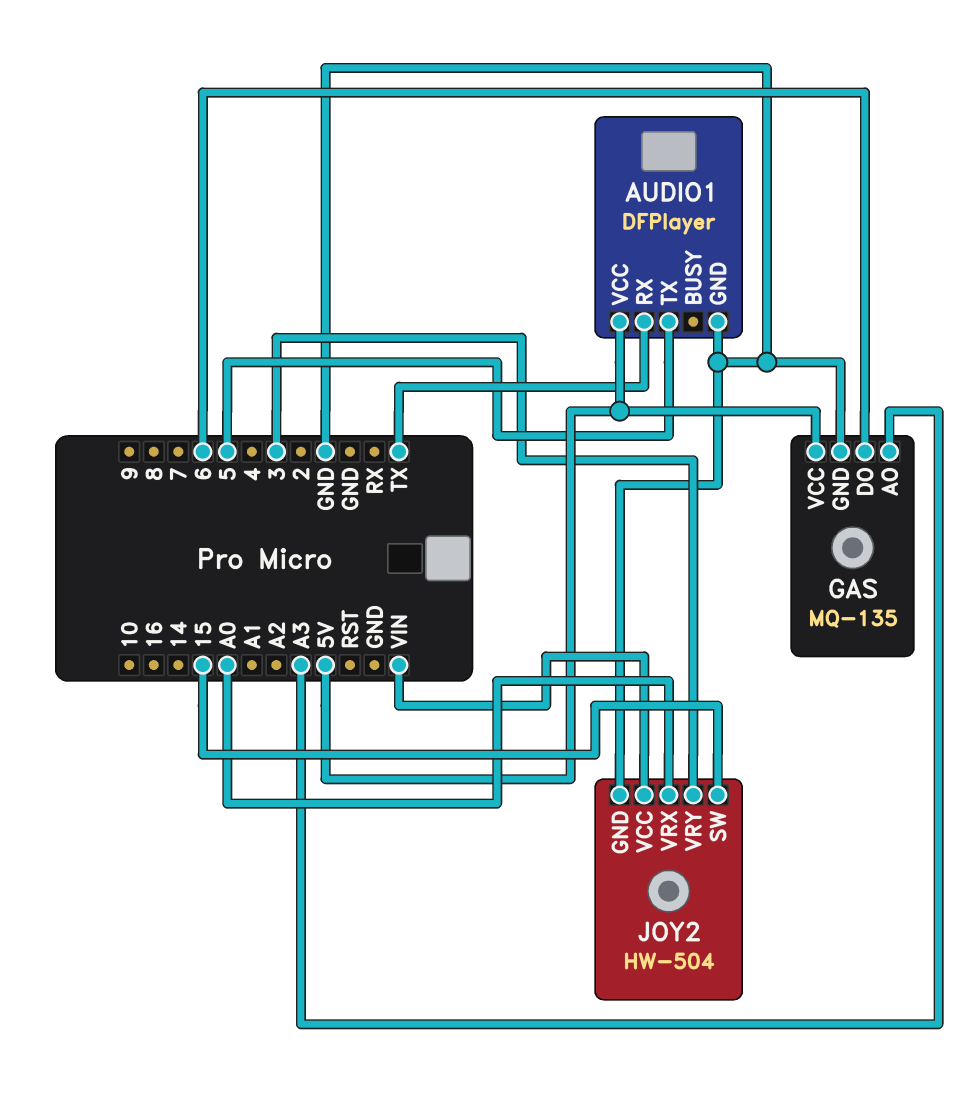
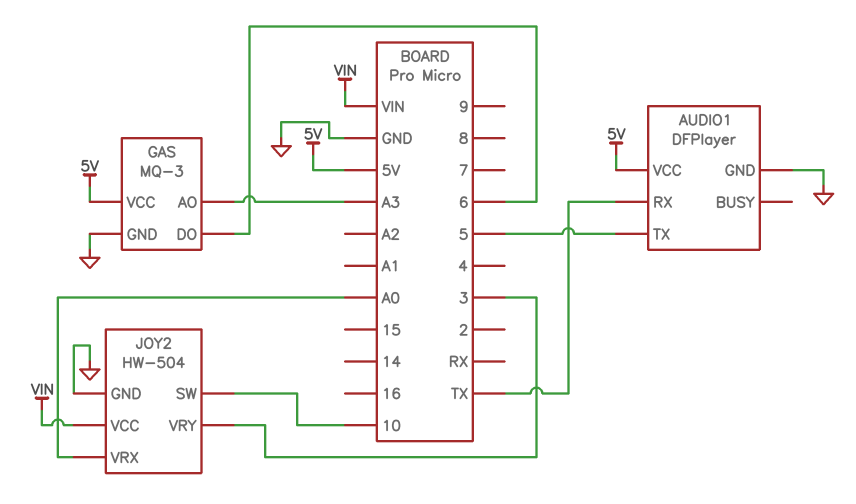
GAS: MQ-135 -> MQ-3
JOY2 pin SW: 15 -> 10

